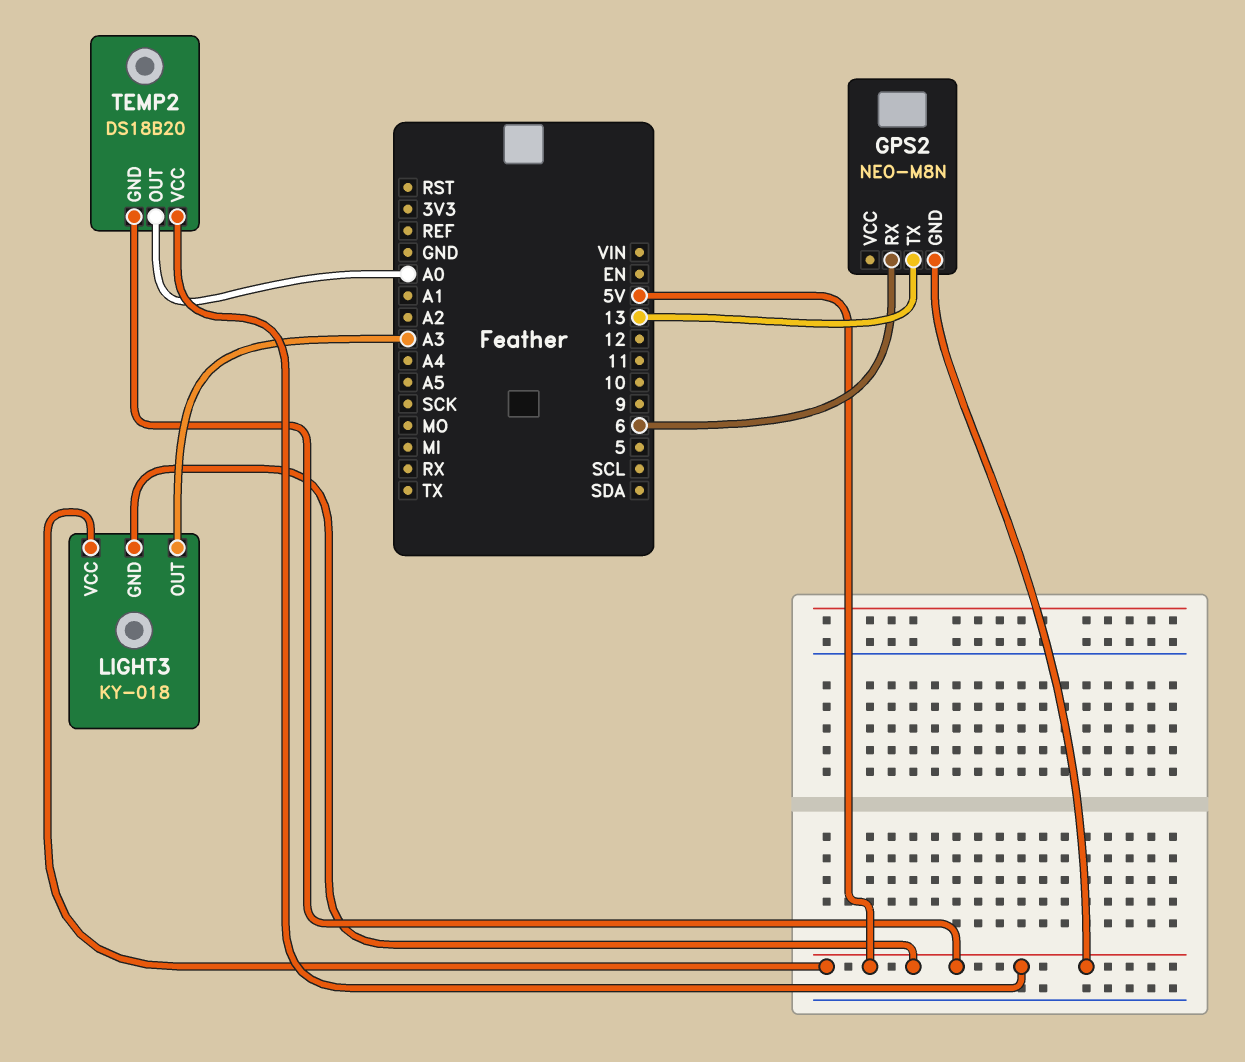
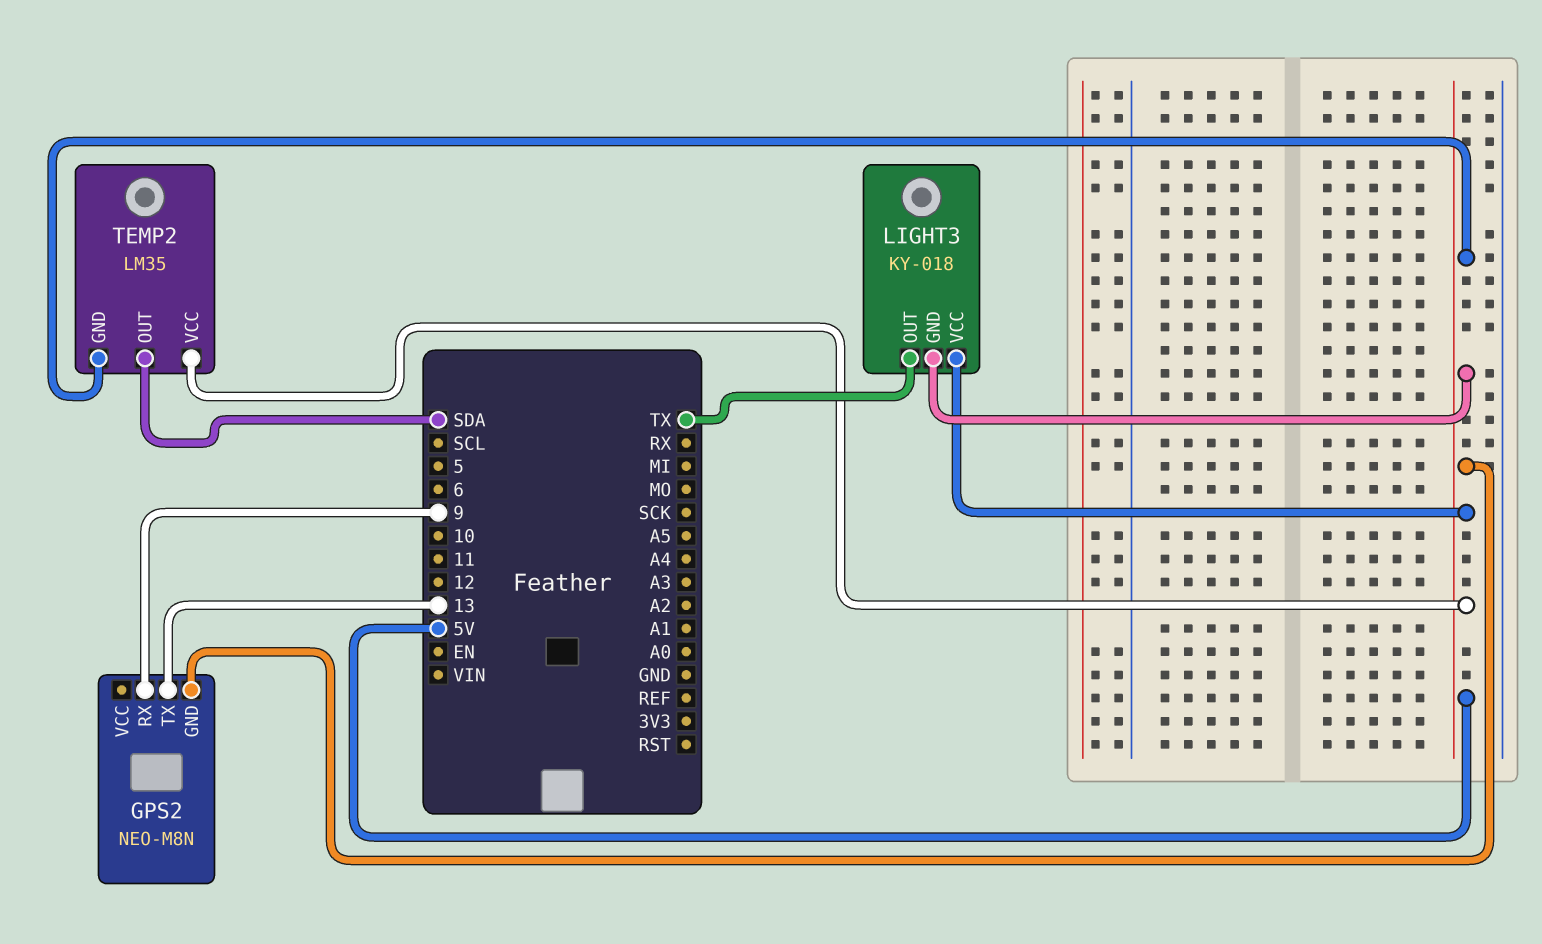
GPS2 pin RX: 6 -> 9
LIGHT3 pin OUT: A3 -> TX
TEMP2: DS18B20 -> LM35
TEMP2 pin OUT: A0 -> SDA

